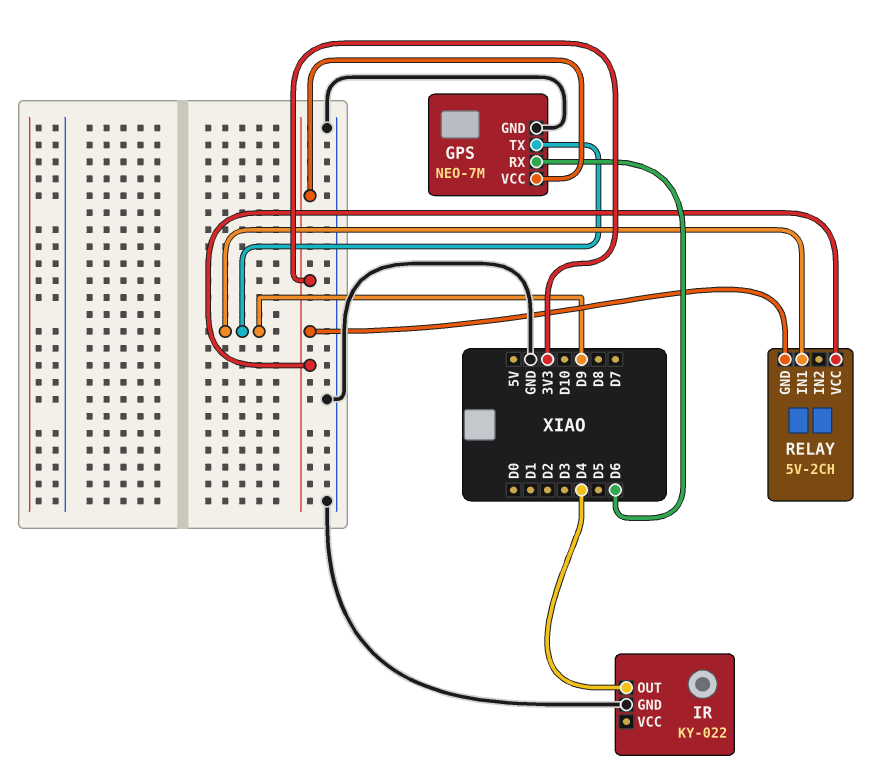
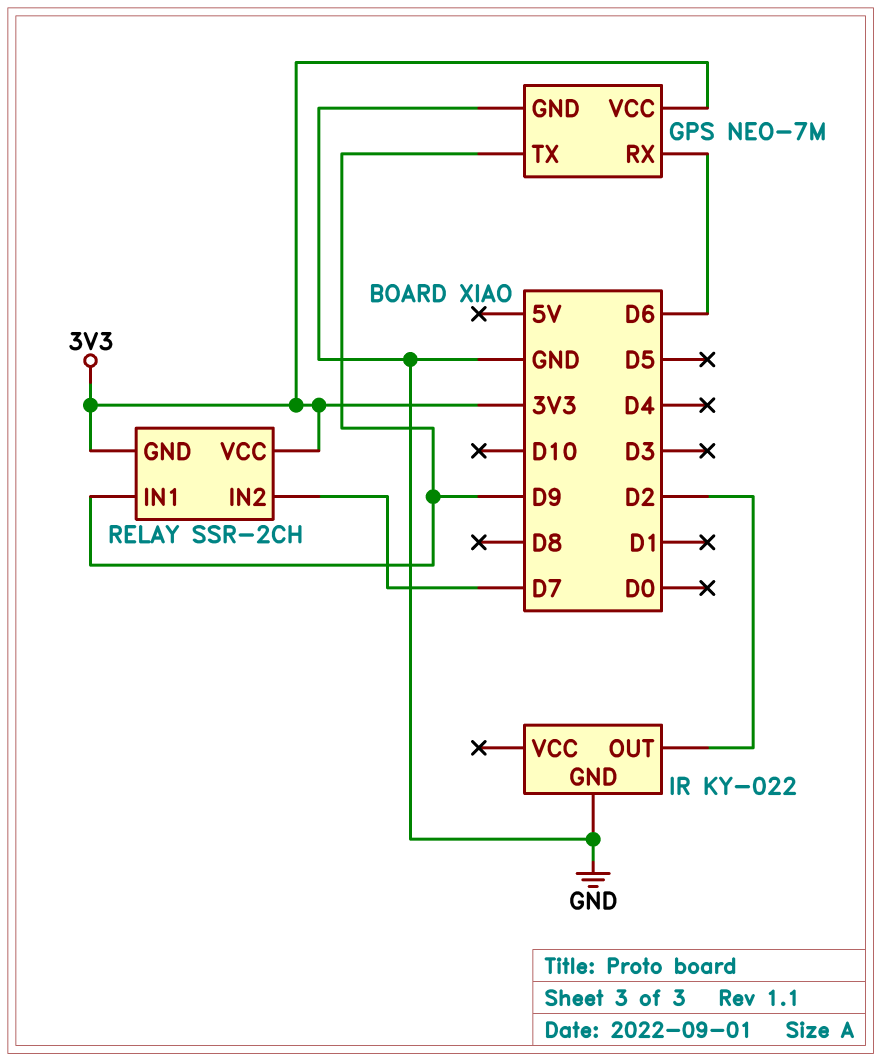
IR pin OUT: D4 -> D2
RELAY: 5V-2CH -> SSR-2CH
RELAY pin IN2: none -> D7

